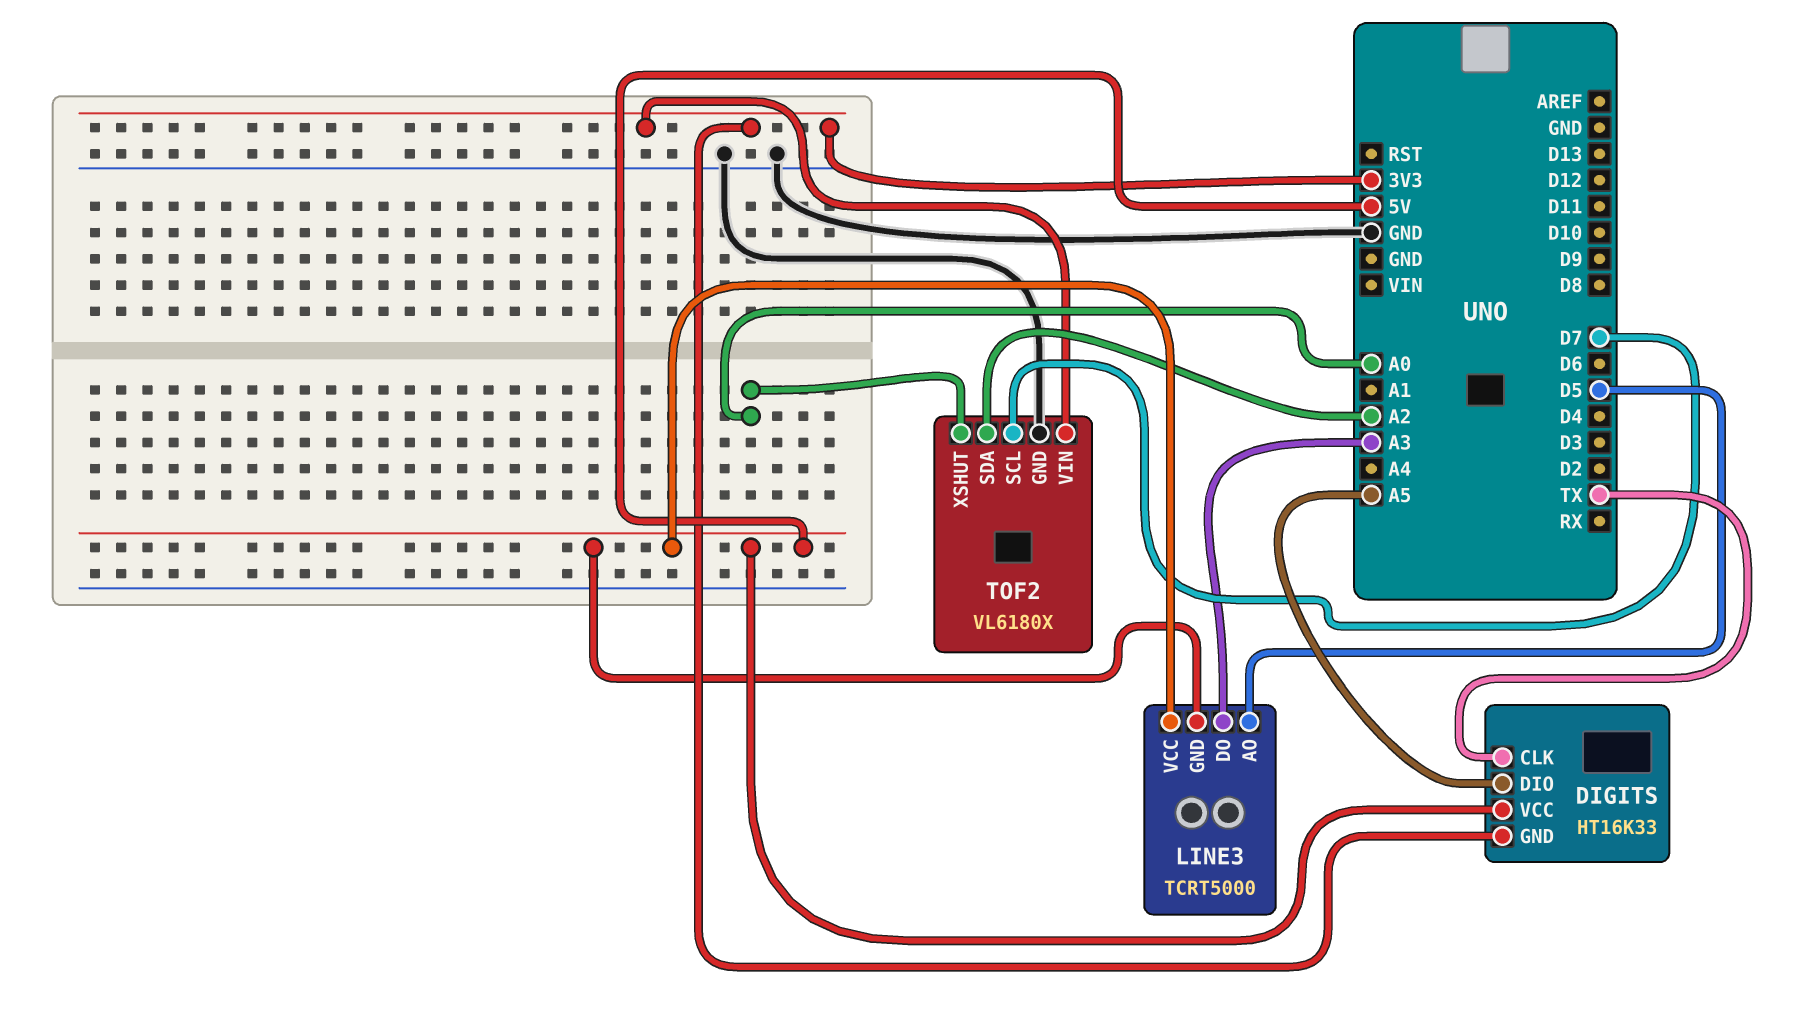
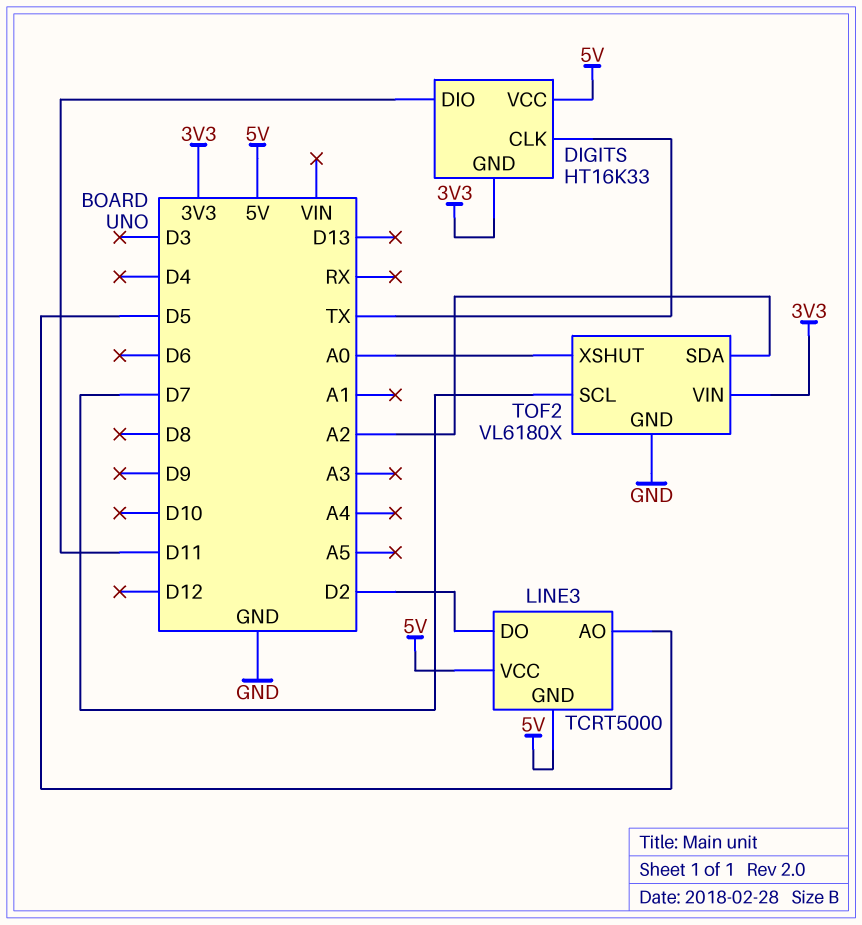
DIGITS pin DIO: A5 -> D11
LINE3 pin DO: A3 -> D2

